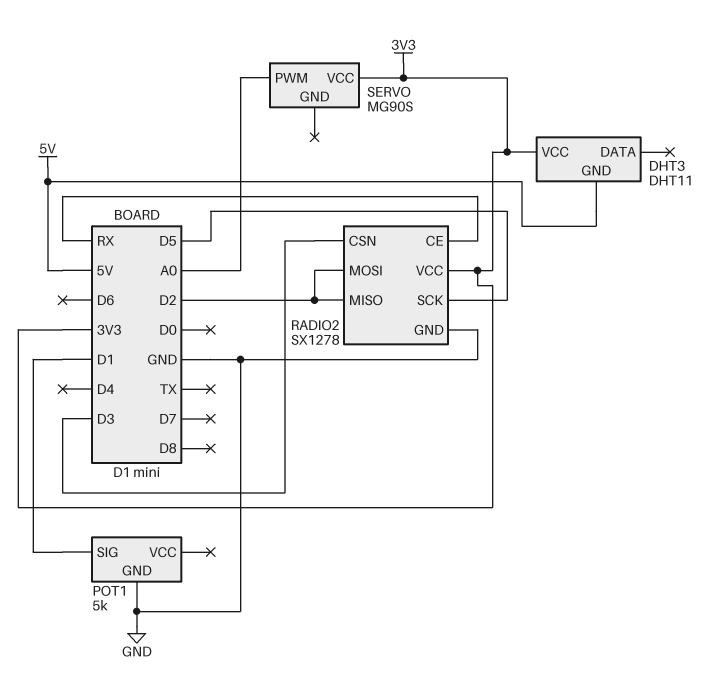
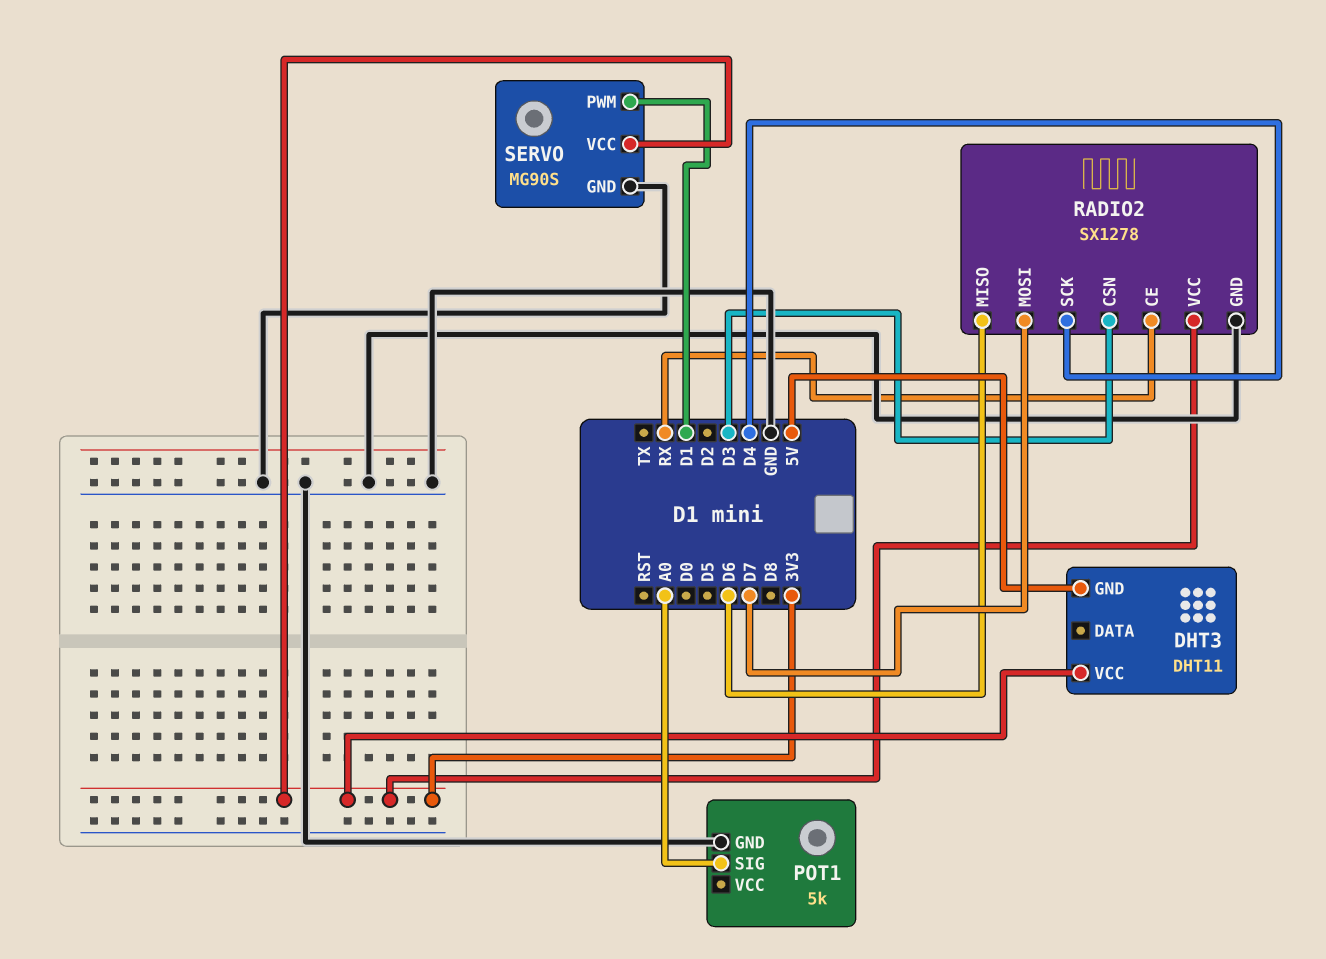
POT1 pin SIG: D1 -> A0
RADIO2 pin MISO: D2 -> D6
RADIO2 pin MOSI: D2 -> D7
RADIO2 pin SCK: D5 -> D4
SERVO pin GND: none -> GND
SERVO pin PWM: A0 -> D1

